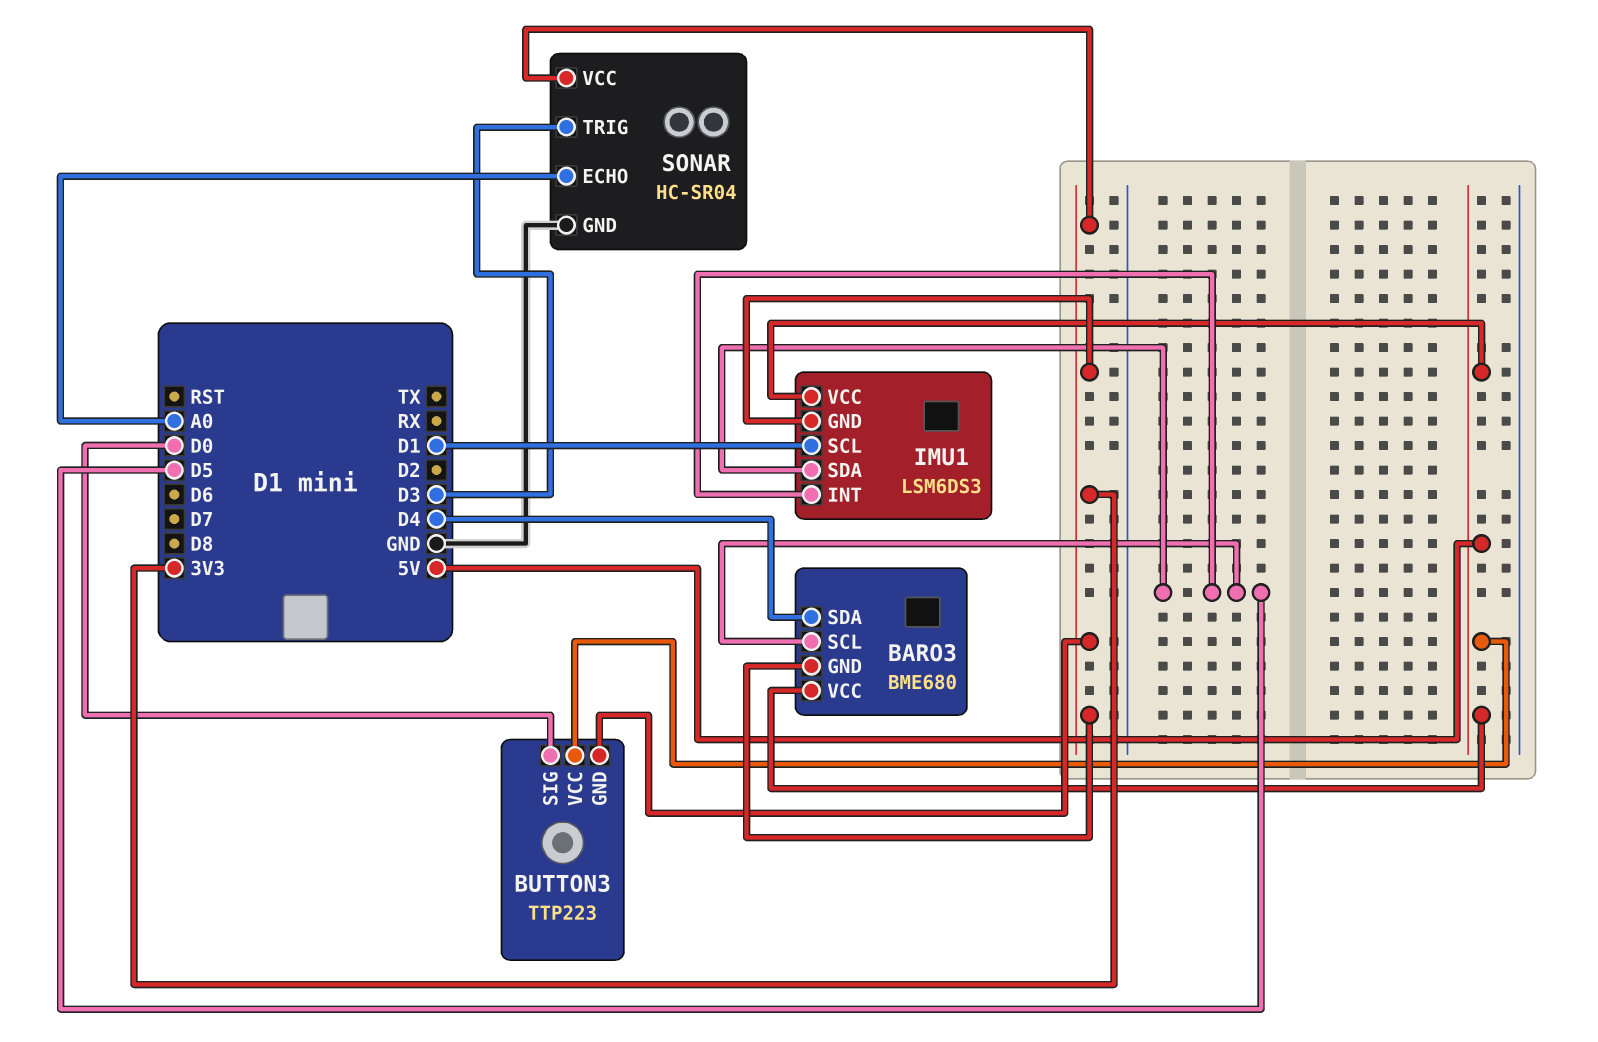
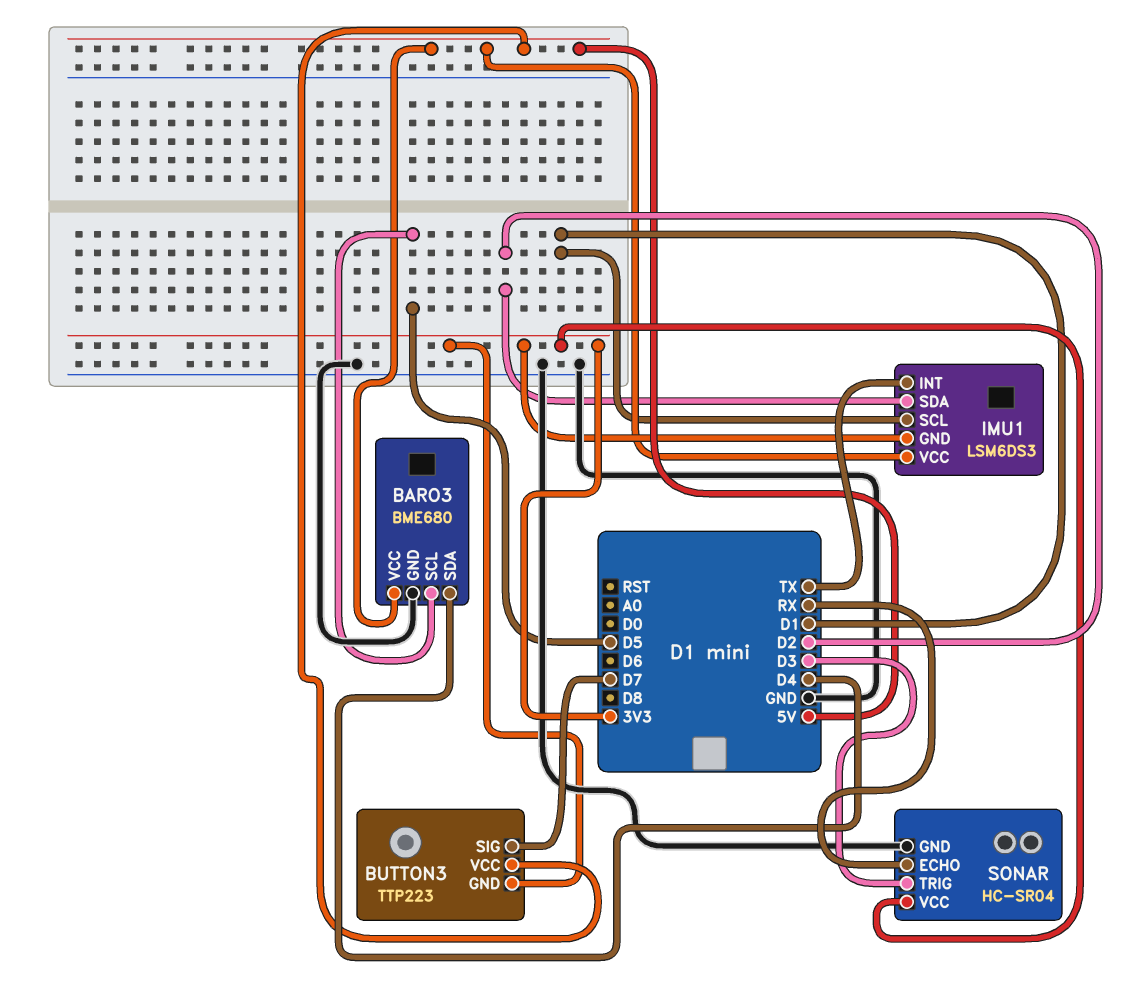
BARO3 pin GND: 3V3 -> GND
BUTTON3 pin SIG: D0 -> D7
IMU1 pin INT: D5 -> TX
IMU1 pin SDA: D5 -> D2
SONAR pin ECHO: A0 -> RX

